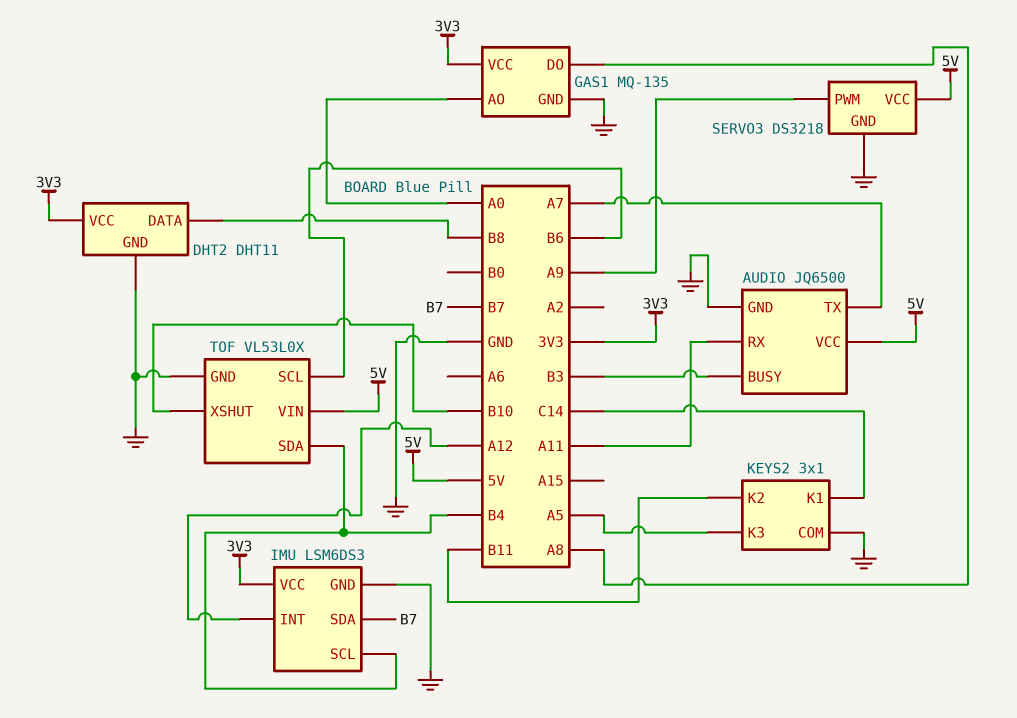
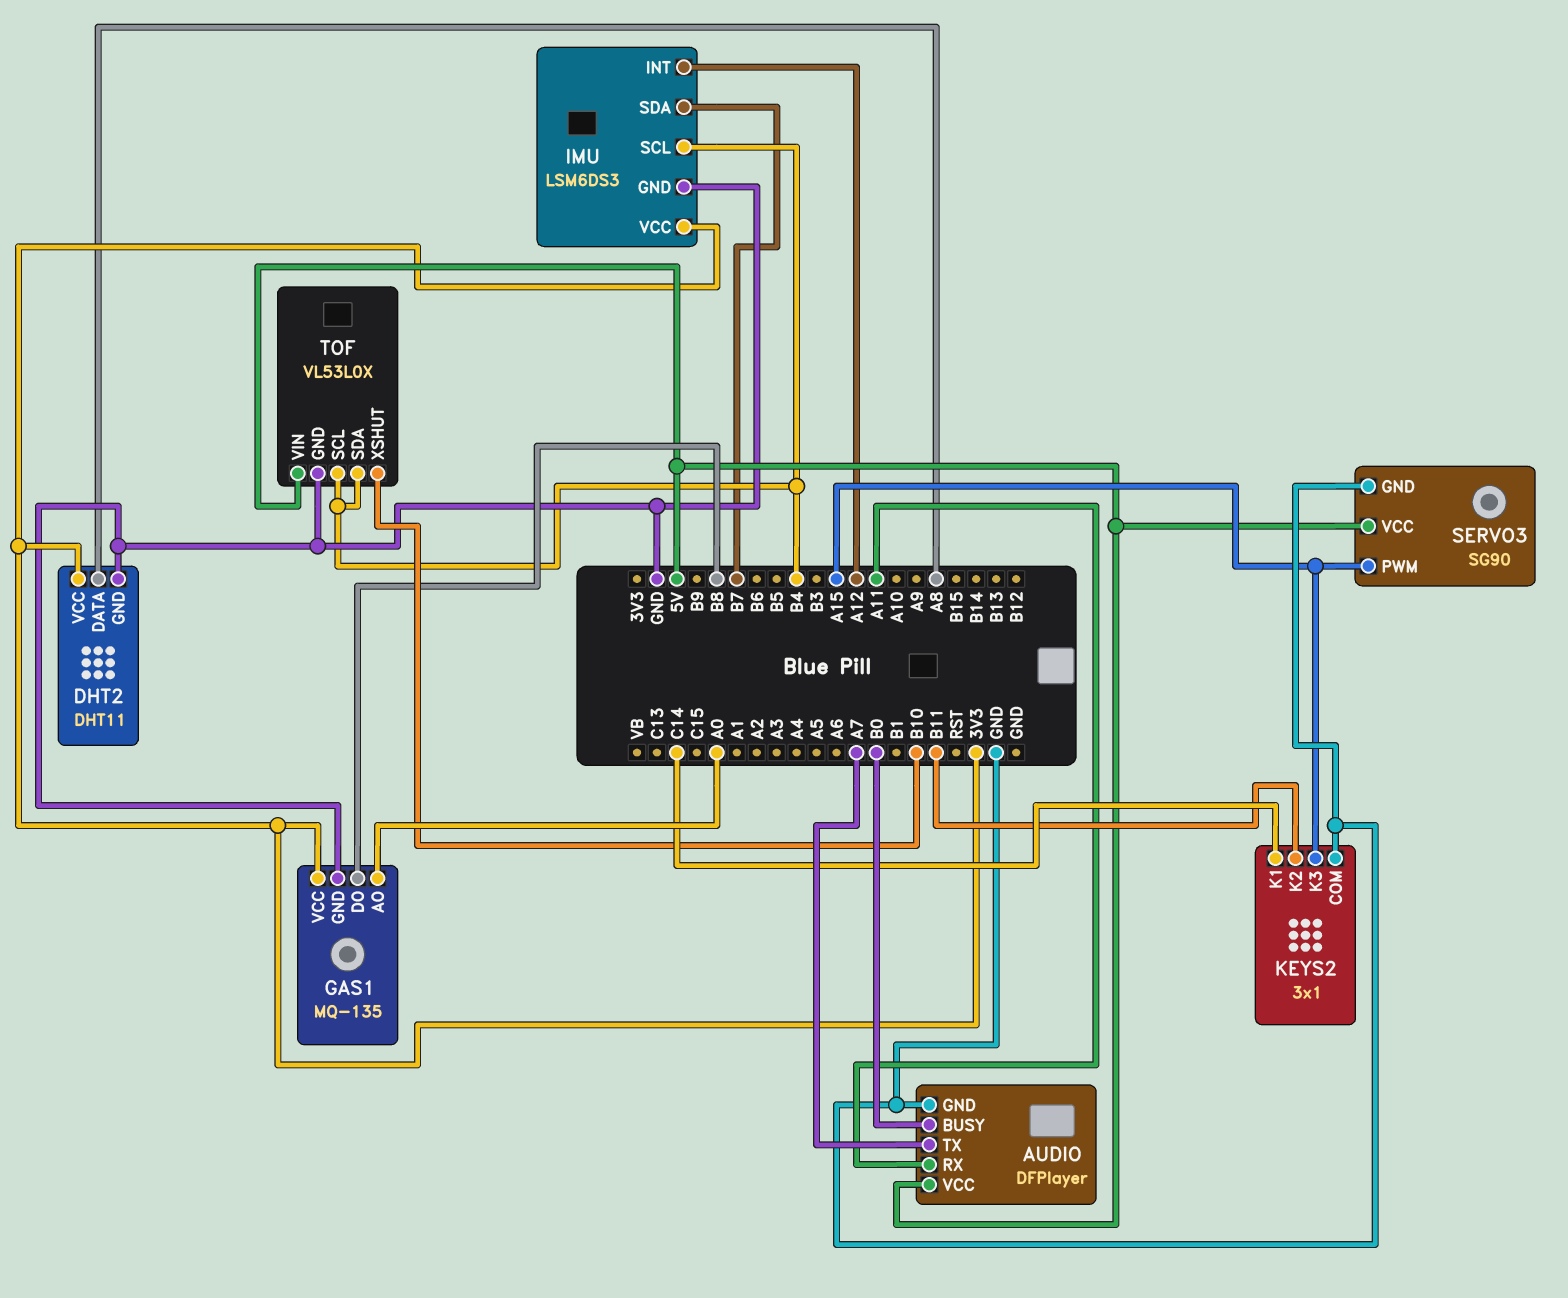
AUDIO: JQ6500 -> DFPlayer
AUDIO pin BUSY: B3 -> B0
DHT2 pin DATA: B8 -> A8
GAS1 pin DO: A8 -> B8
KEYS2 pin K3: A5 -> A15
SERVO3: DS3218 -> SG90
SERVO3 pin PWM: A9 -> A15
TOF pin SCL: B6 -> B4

